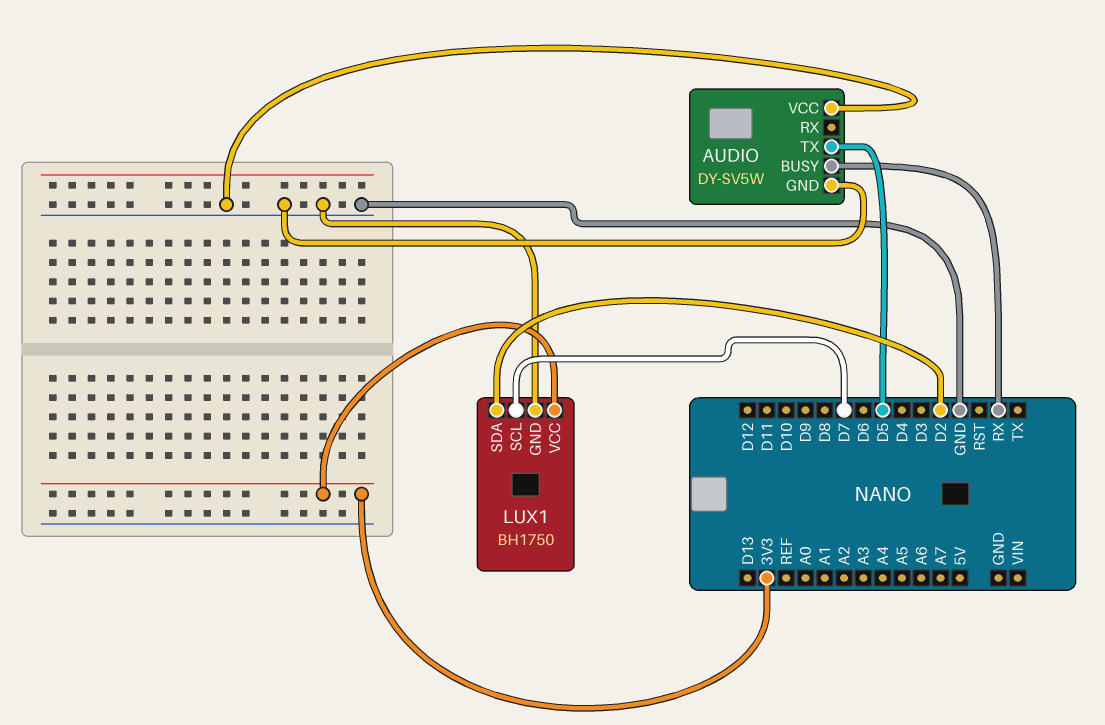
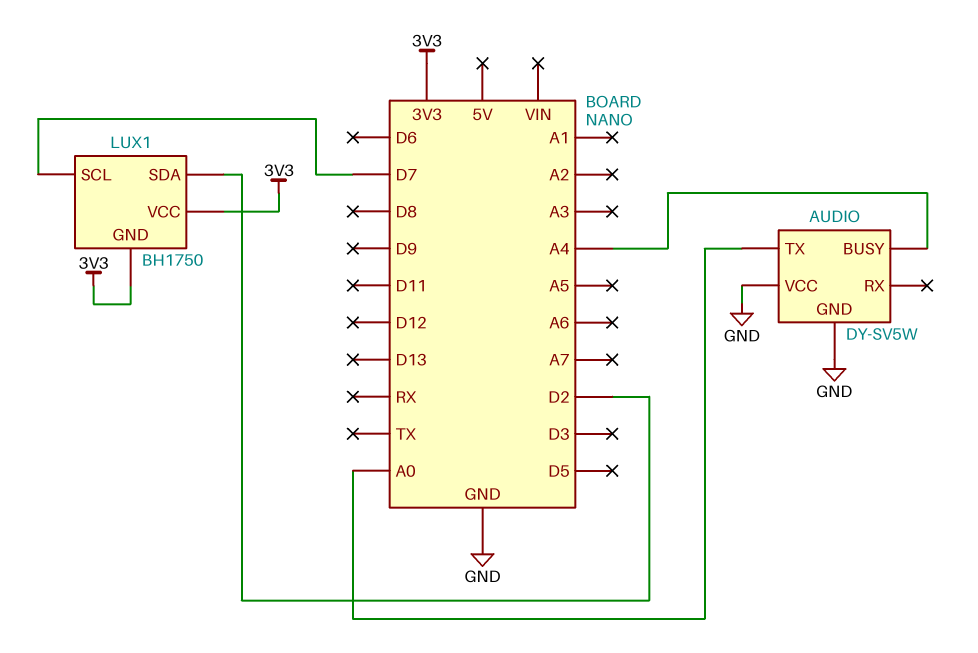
AUDIO pin BUSY: RX -> A4
AUDIO pin TX: D5 -> A0
LUX1 pin GND: GND -> 3V3

